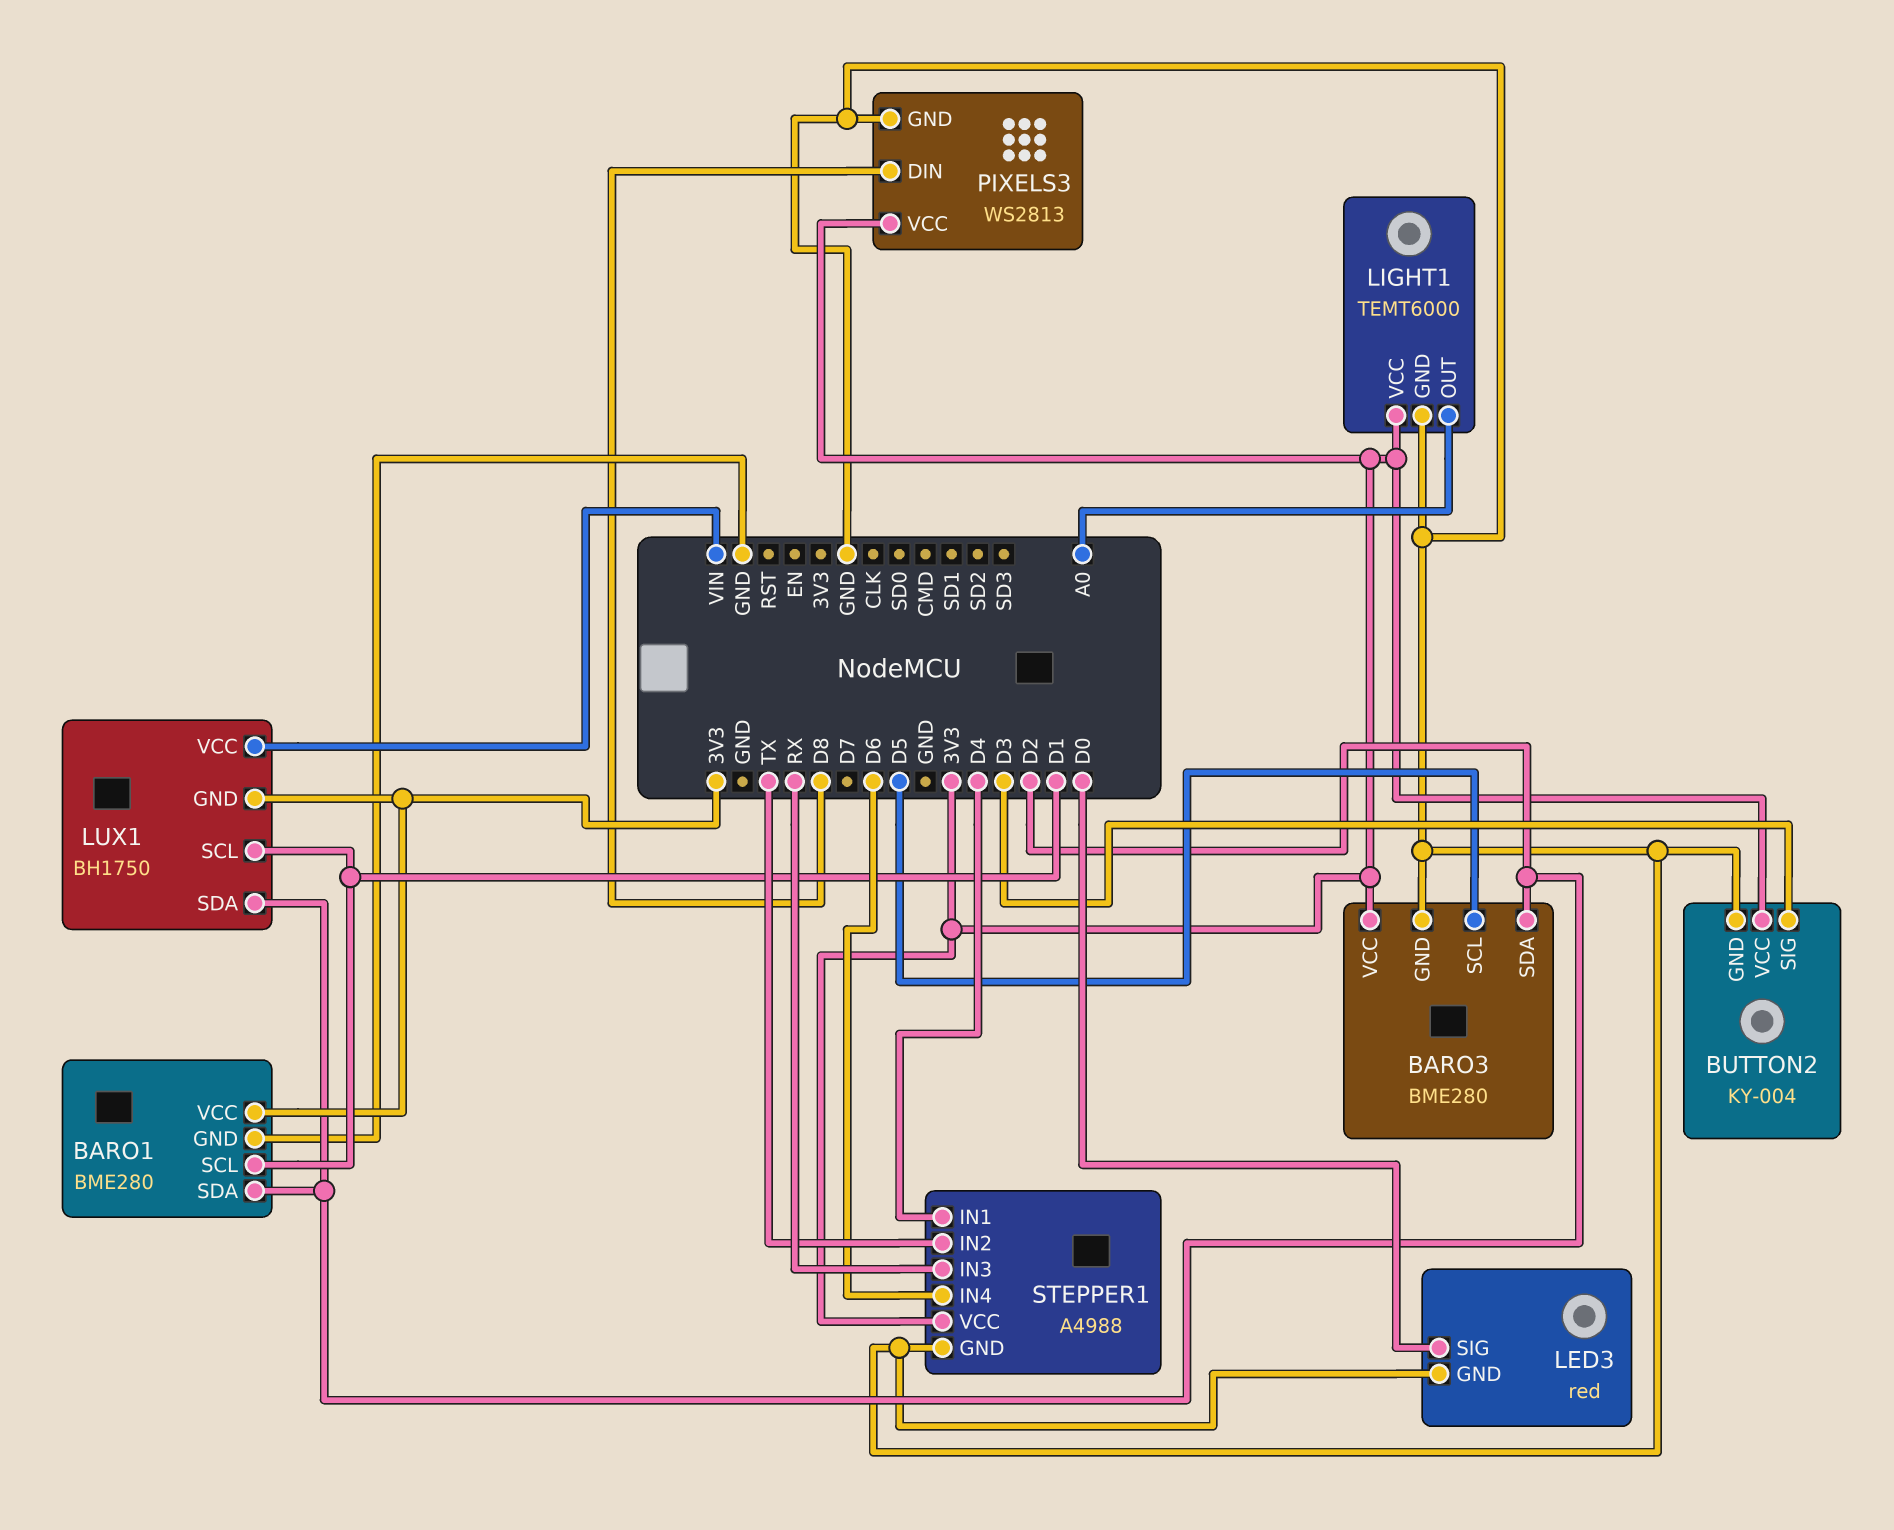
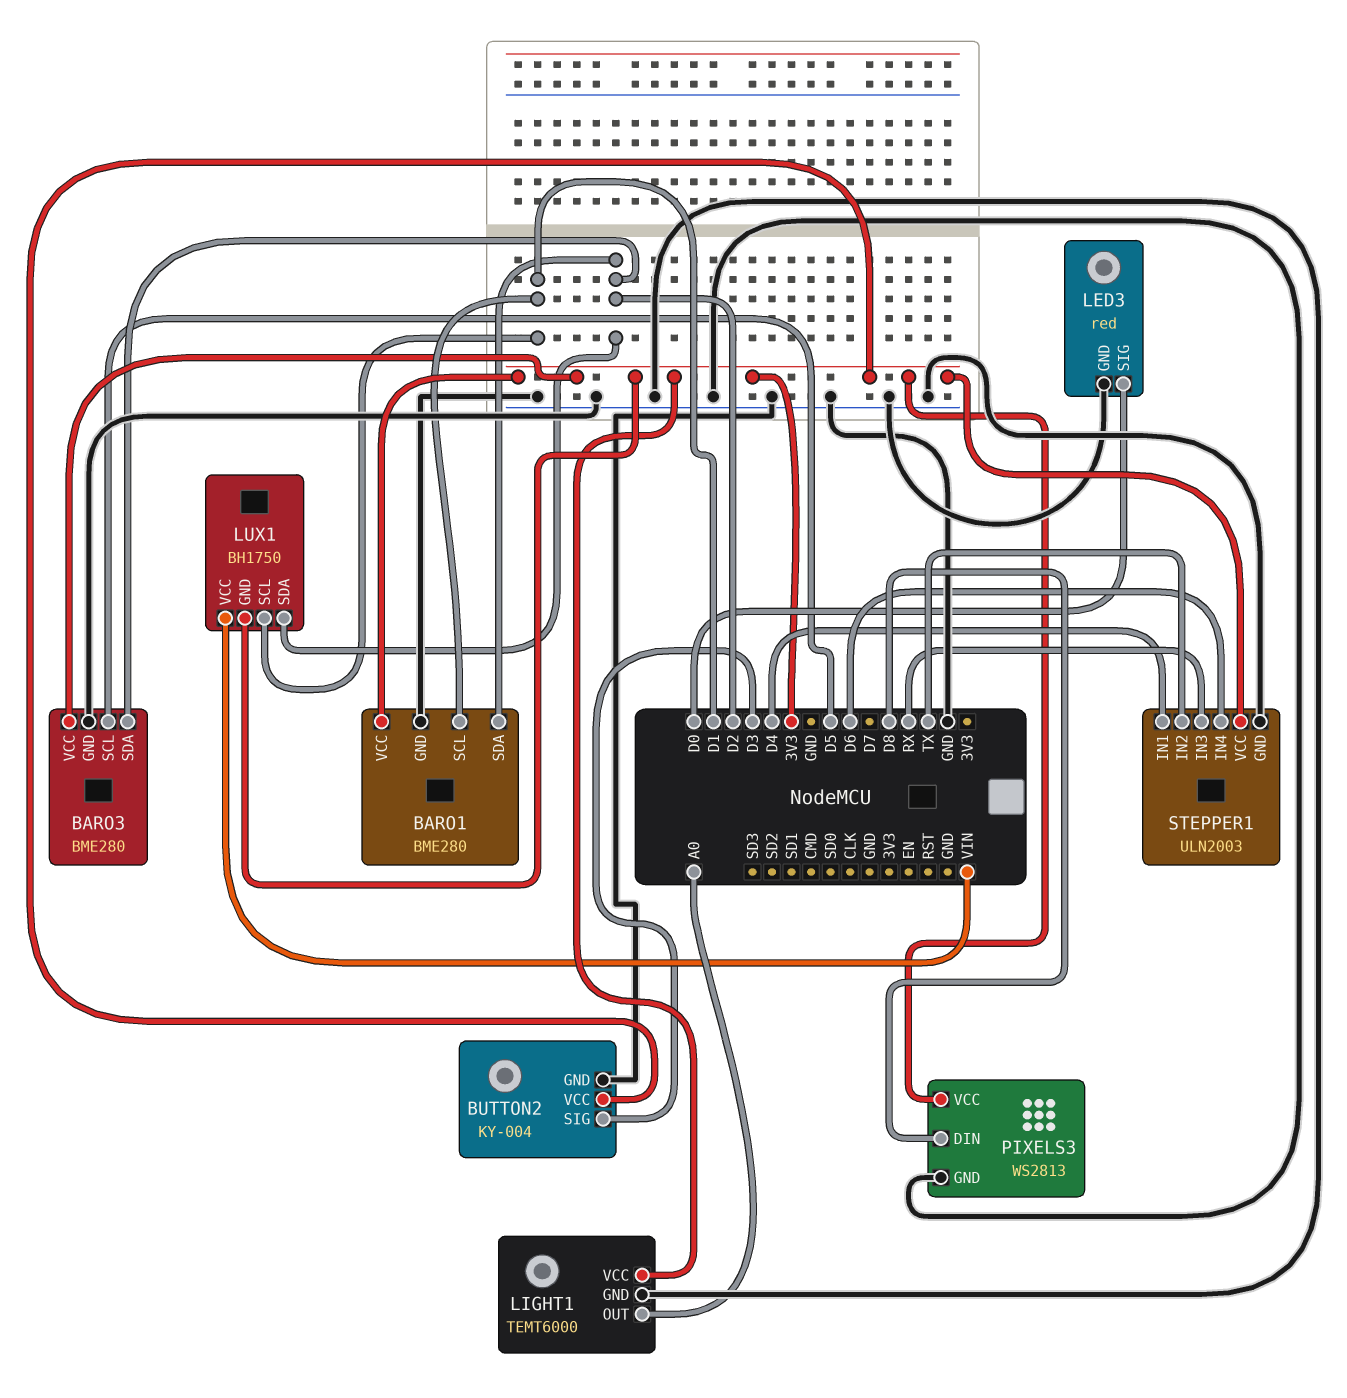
STEPPER1: A4988 -> ULN2003

